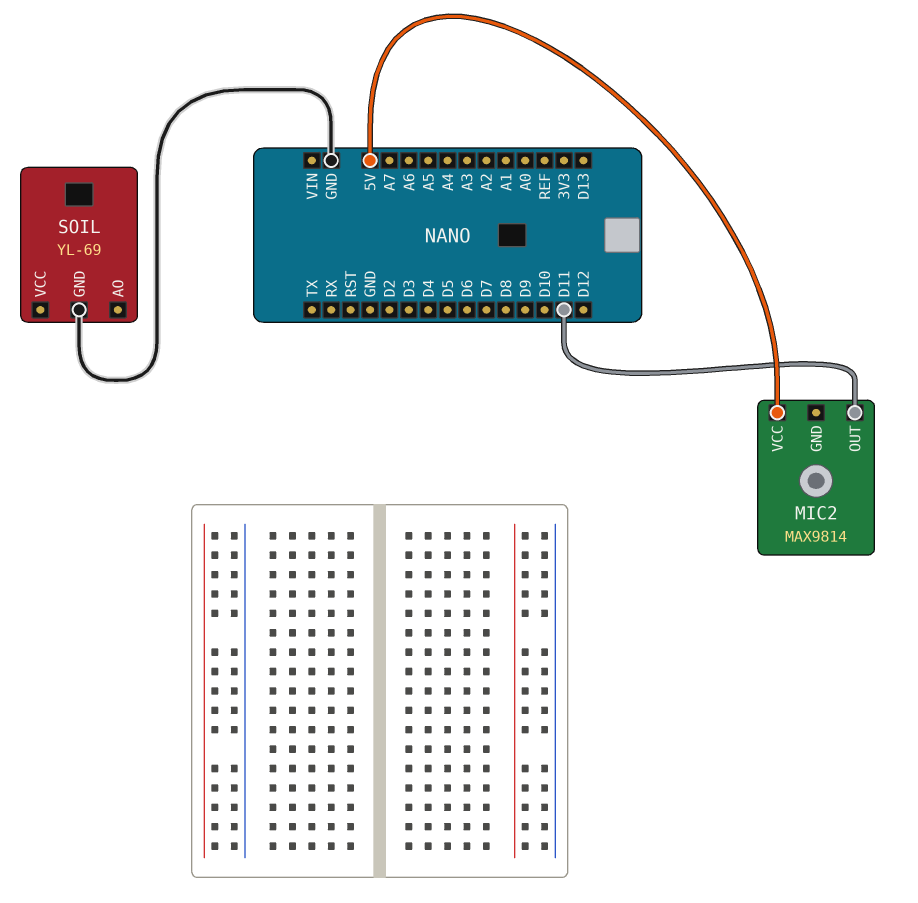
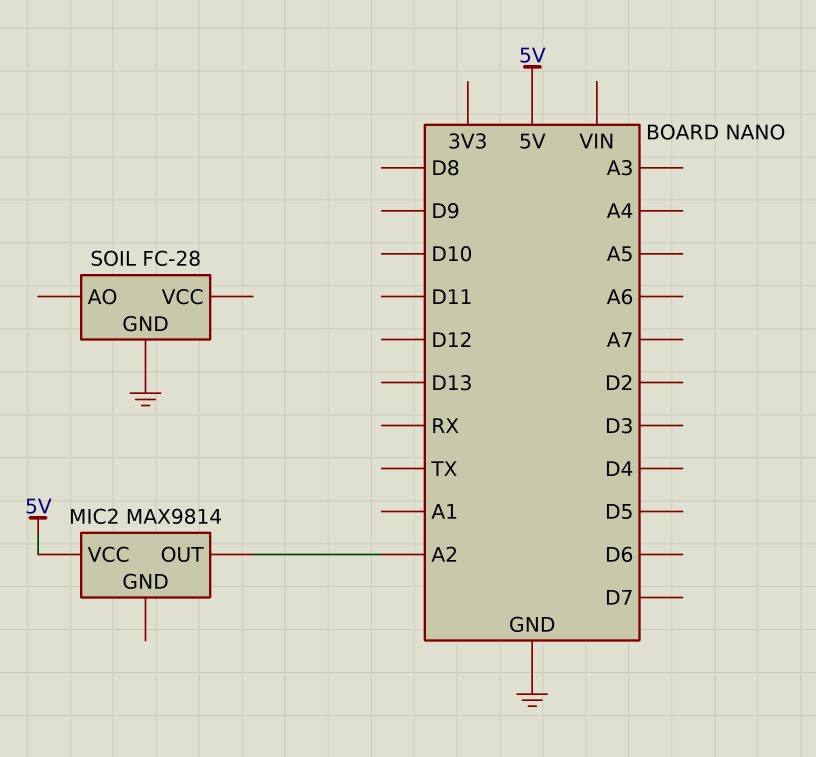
MIC2 pin OUT: D11 -> A2
SOIL: YL-69 -> FC-28

